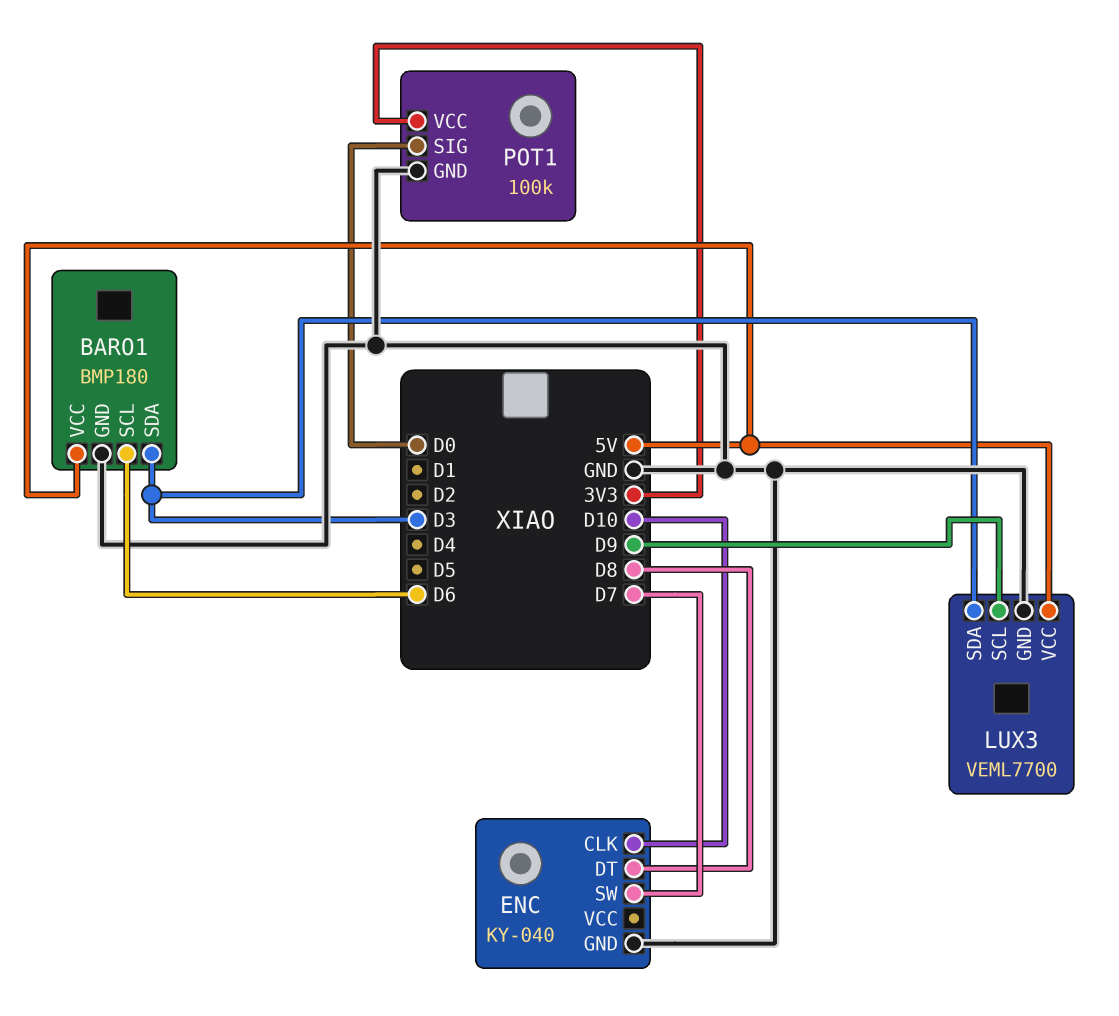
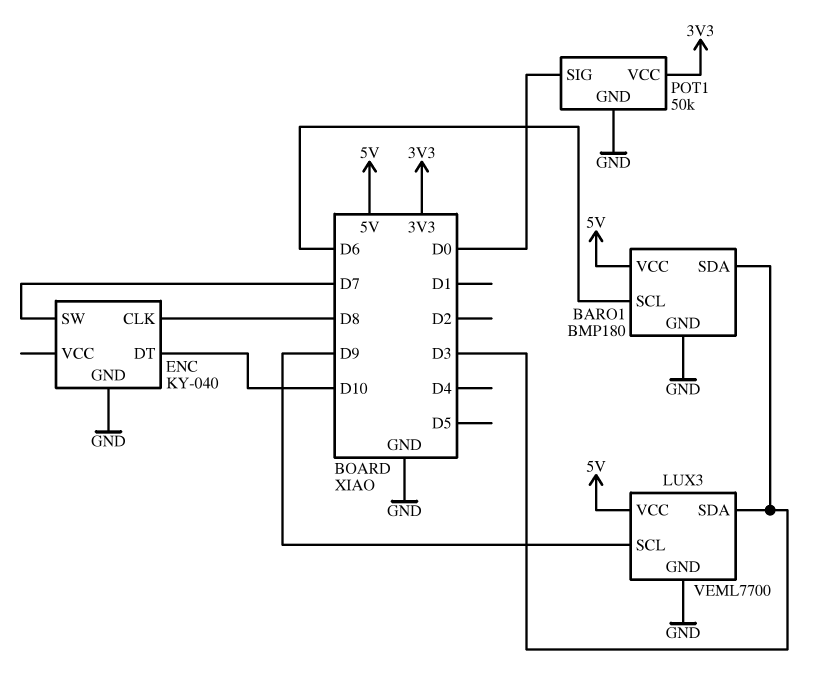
ENC pin CLK: D10 -> D8
ENC pin DT: D8 -> D10
POT1: 100k -> 50k

